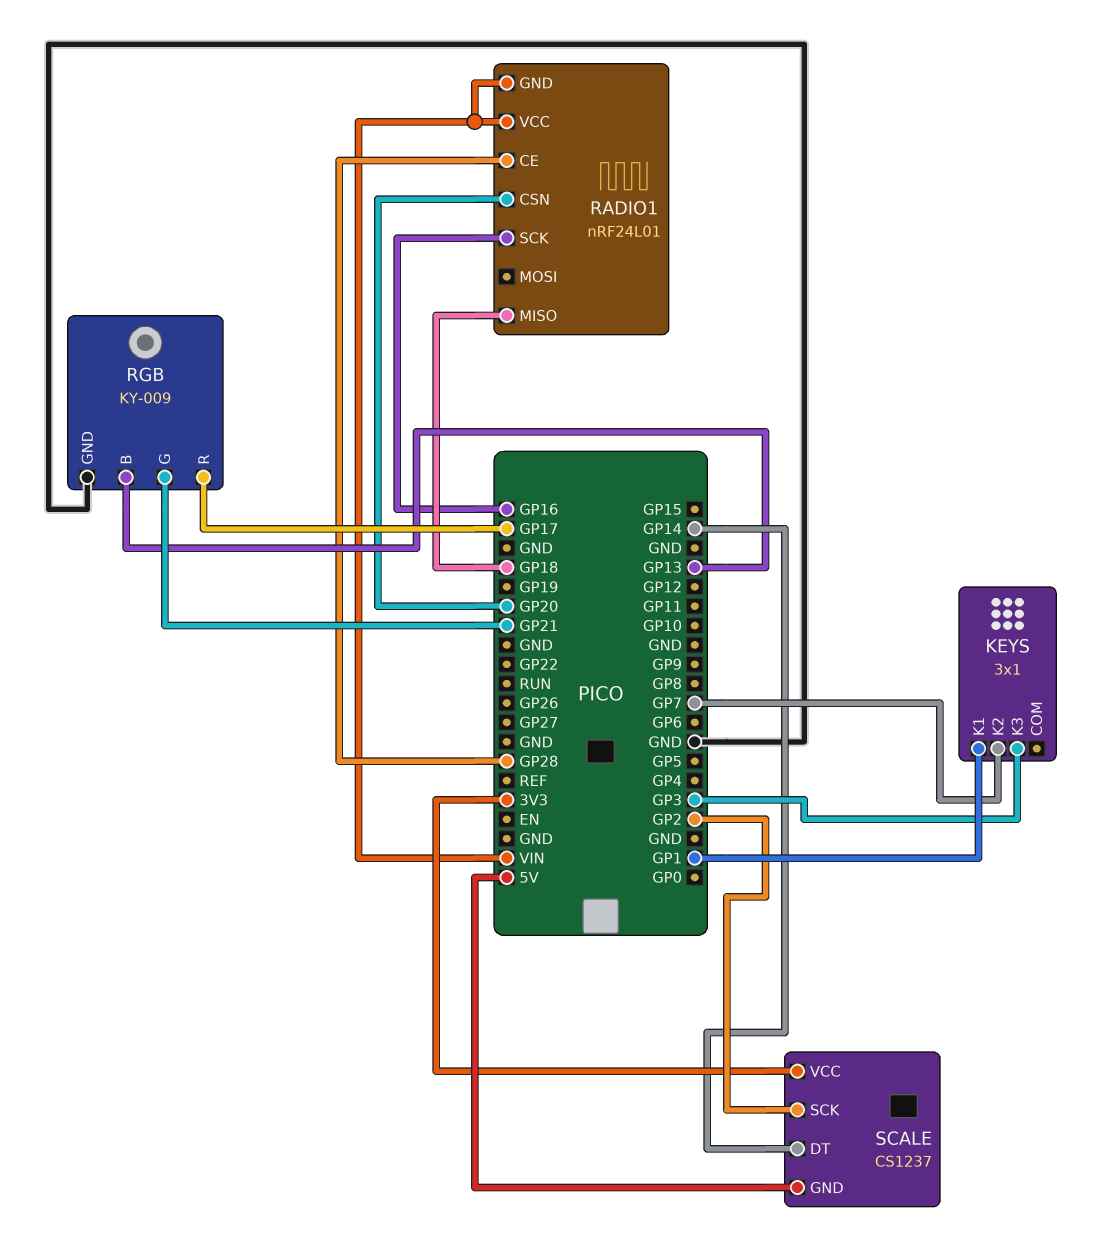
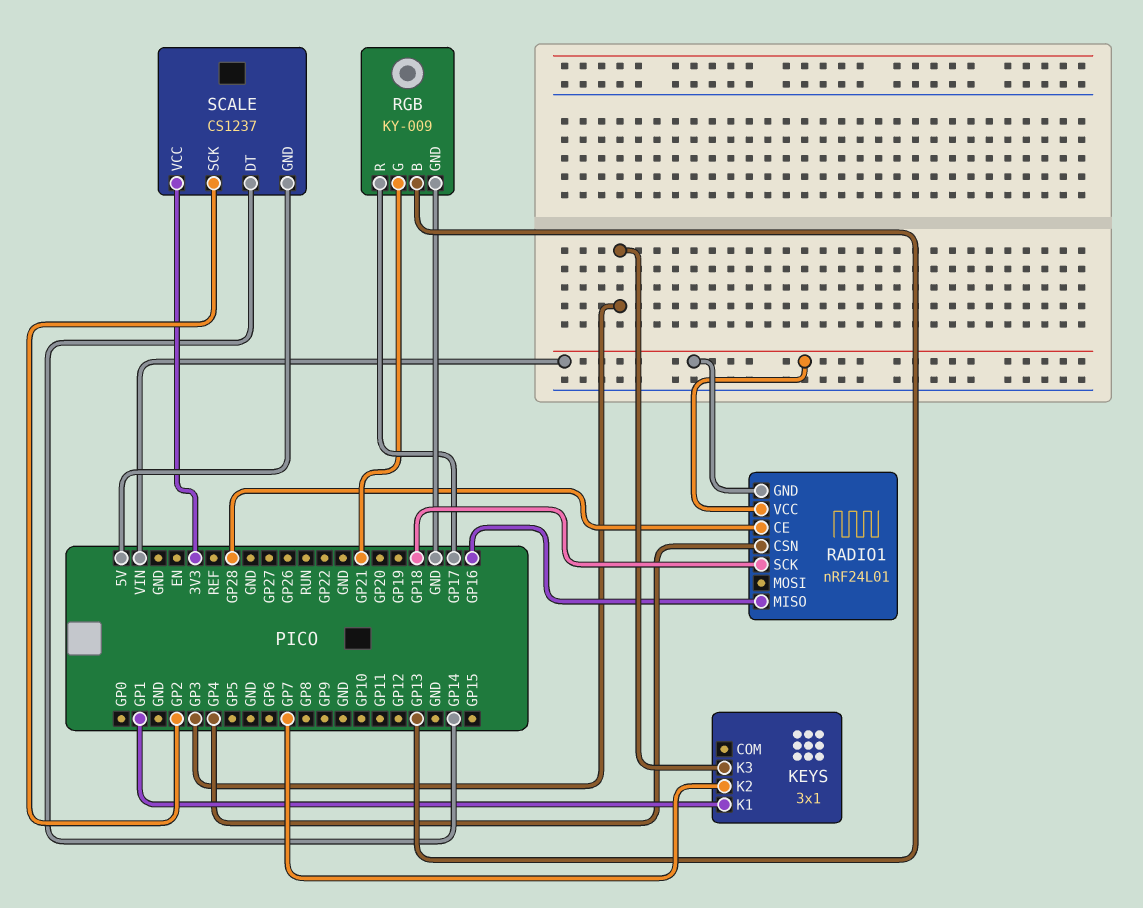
RADIO1 pin CSN: GP20 -> GP4
RADIO1 pin MISO: GP18 -> GP16
RADIO1 pin SCK: GP16 -> GP18

